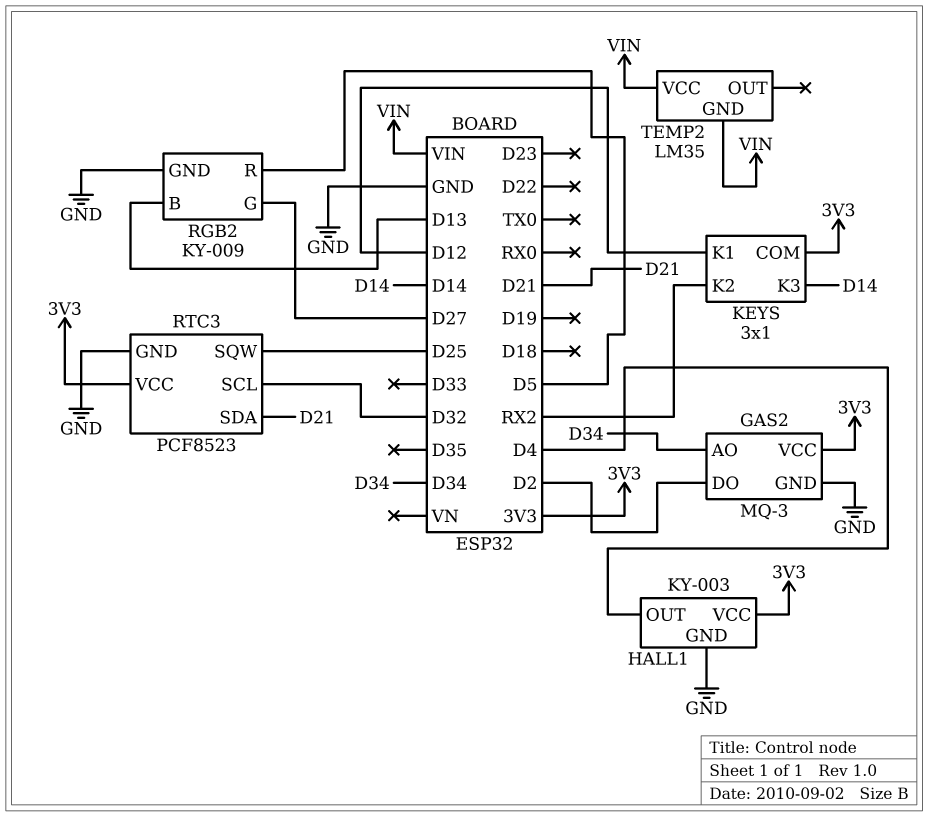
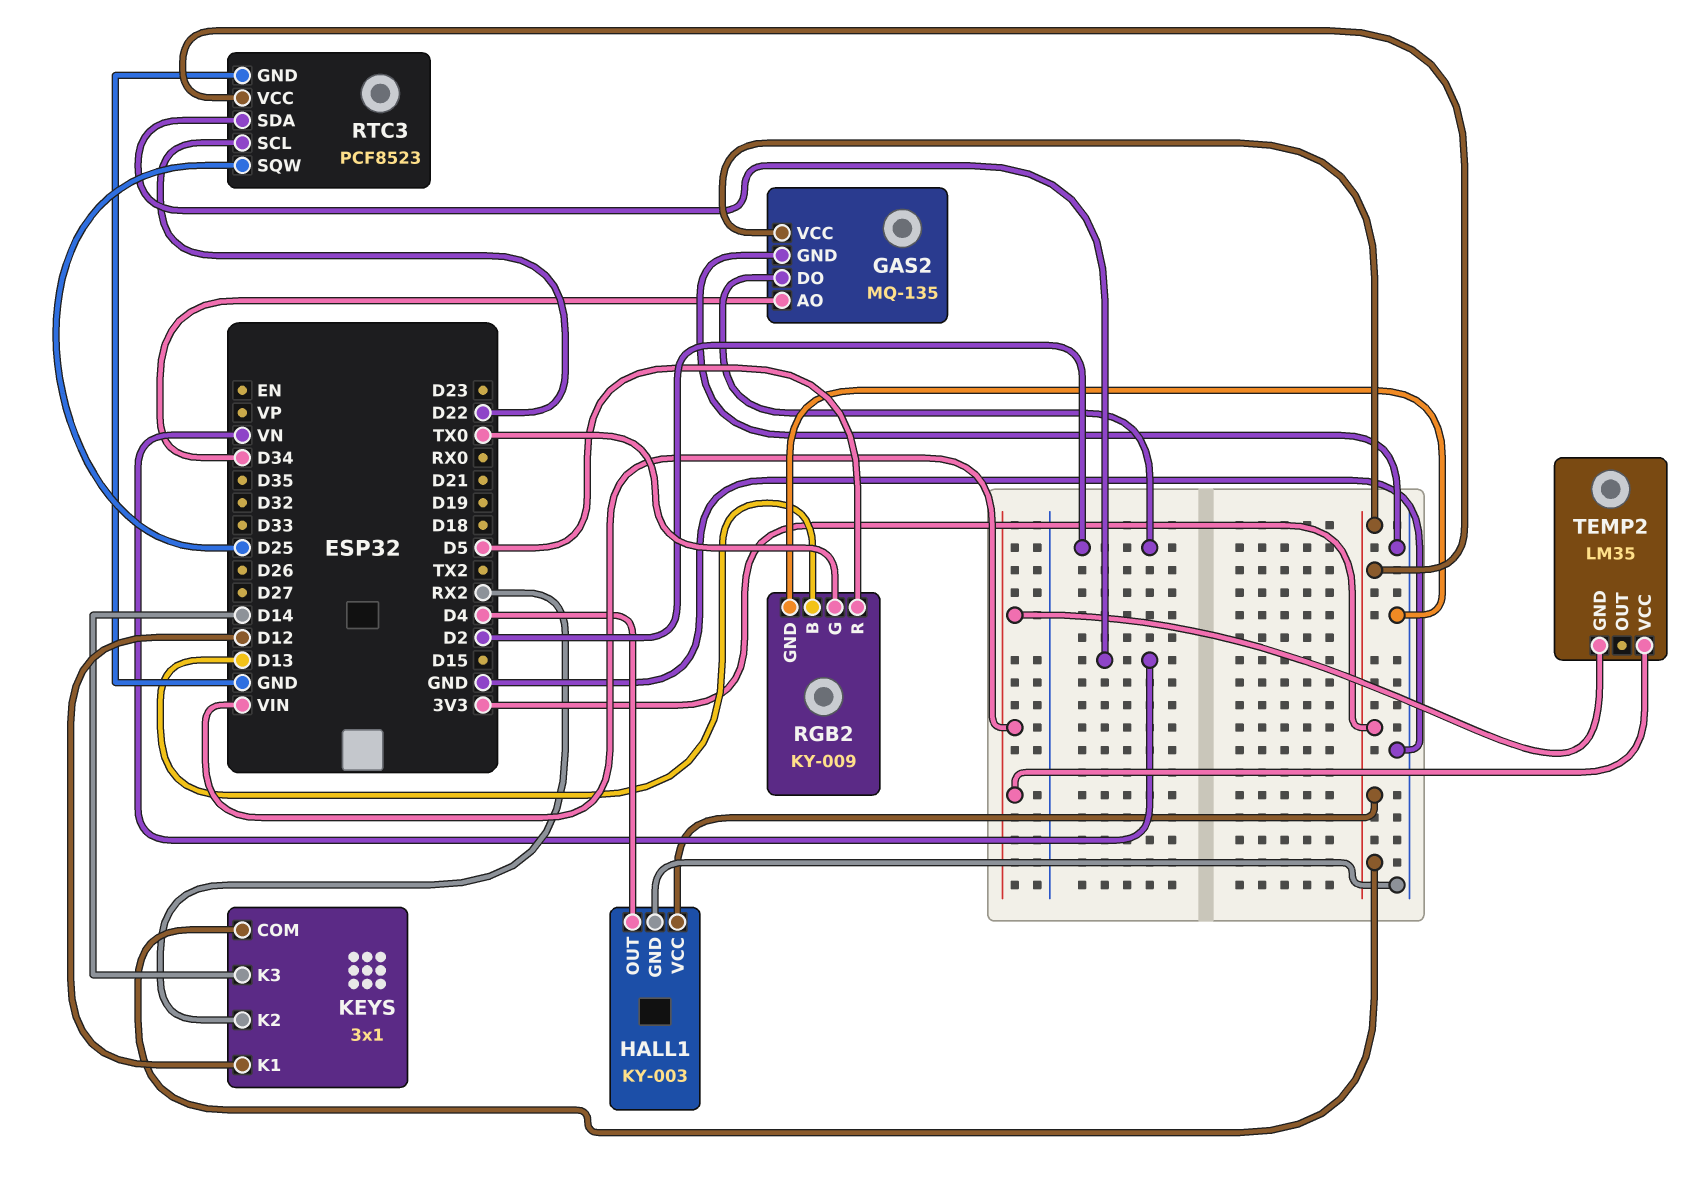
GAS2: MQ-3 -> MQ-135
RGB2 pin G: D27 -> TX0
RTC3 pin SCL: D32 -> D22
RTC3 pin SDA: D21 -> VN

